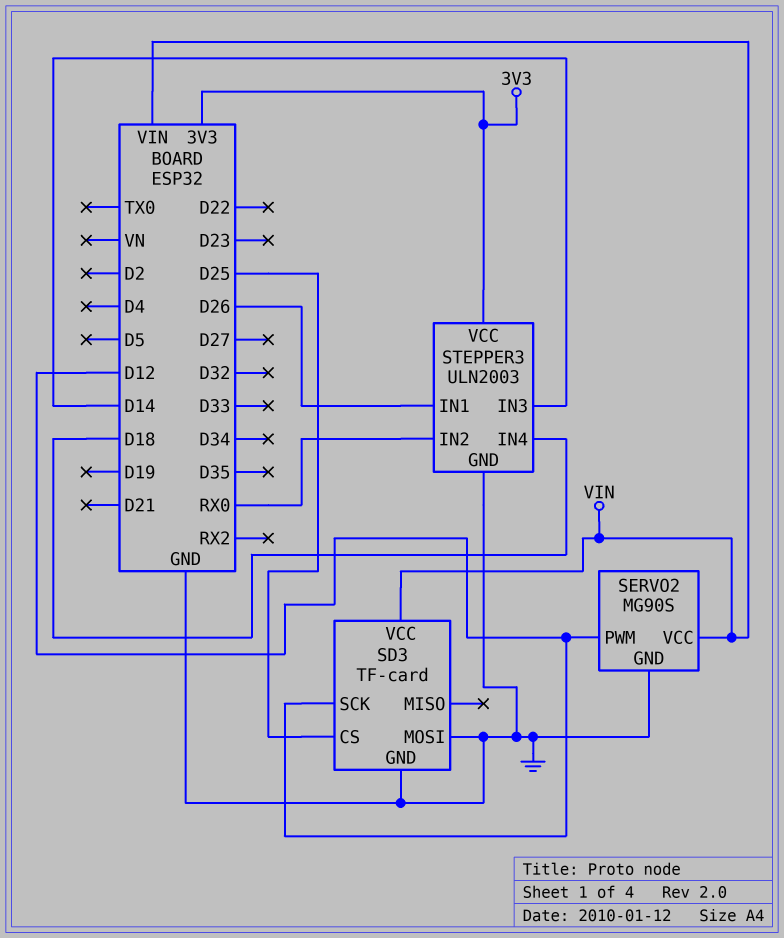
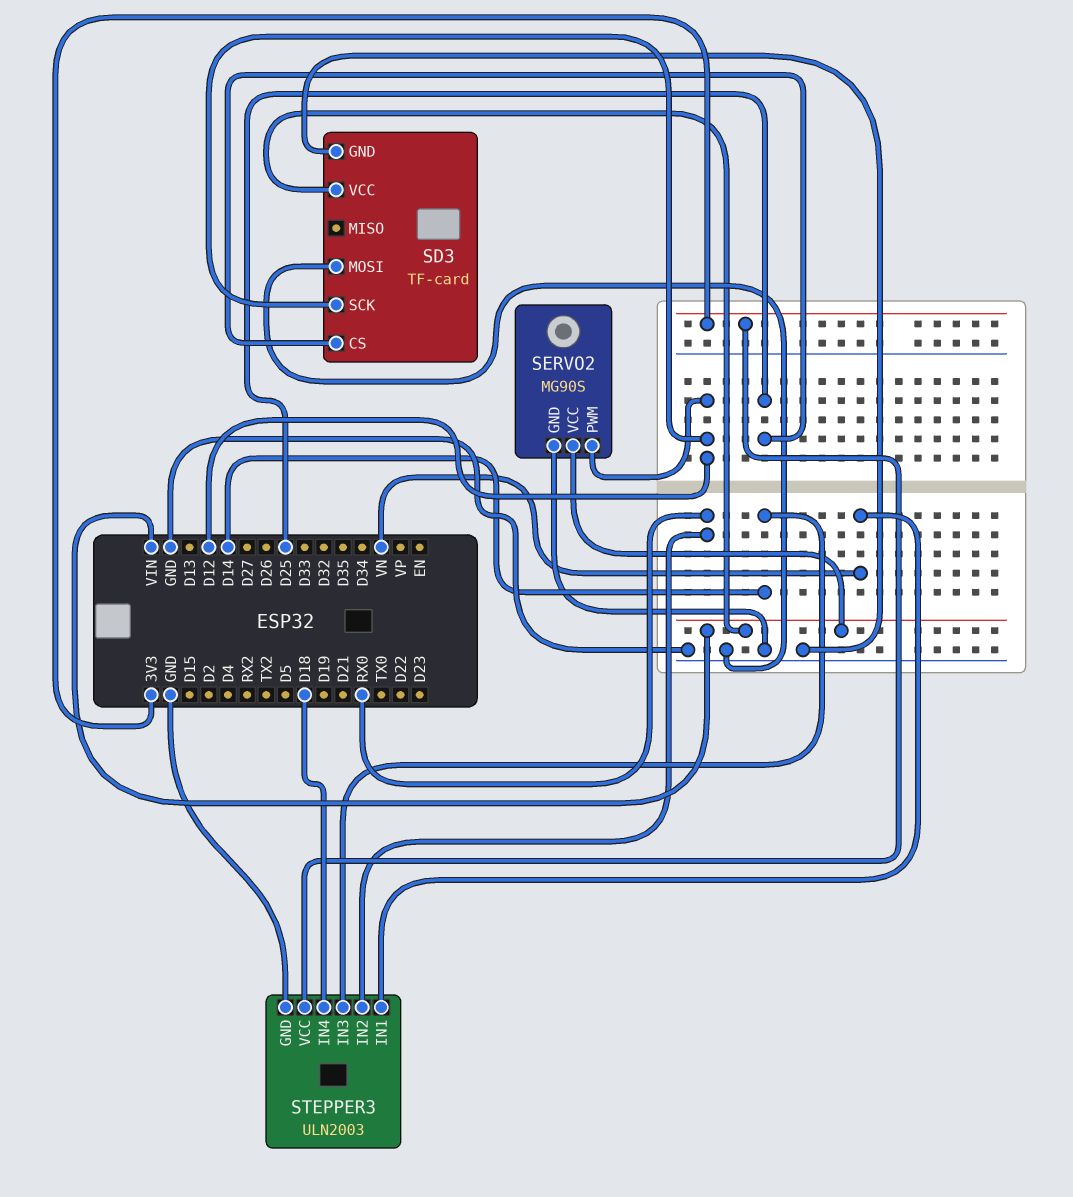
STEPPER3 pin IN1: D26 -> VN

